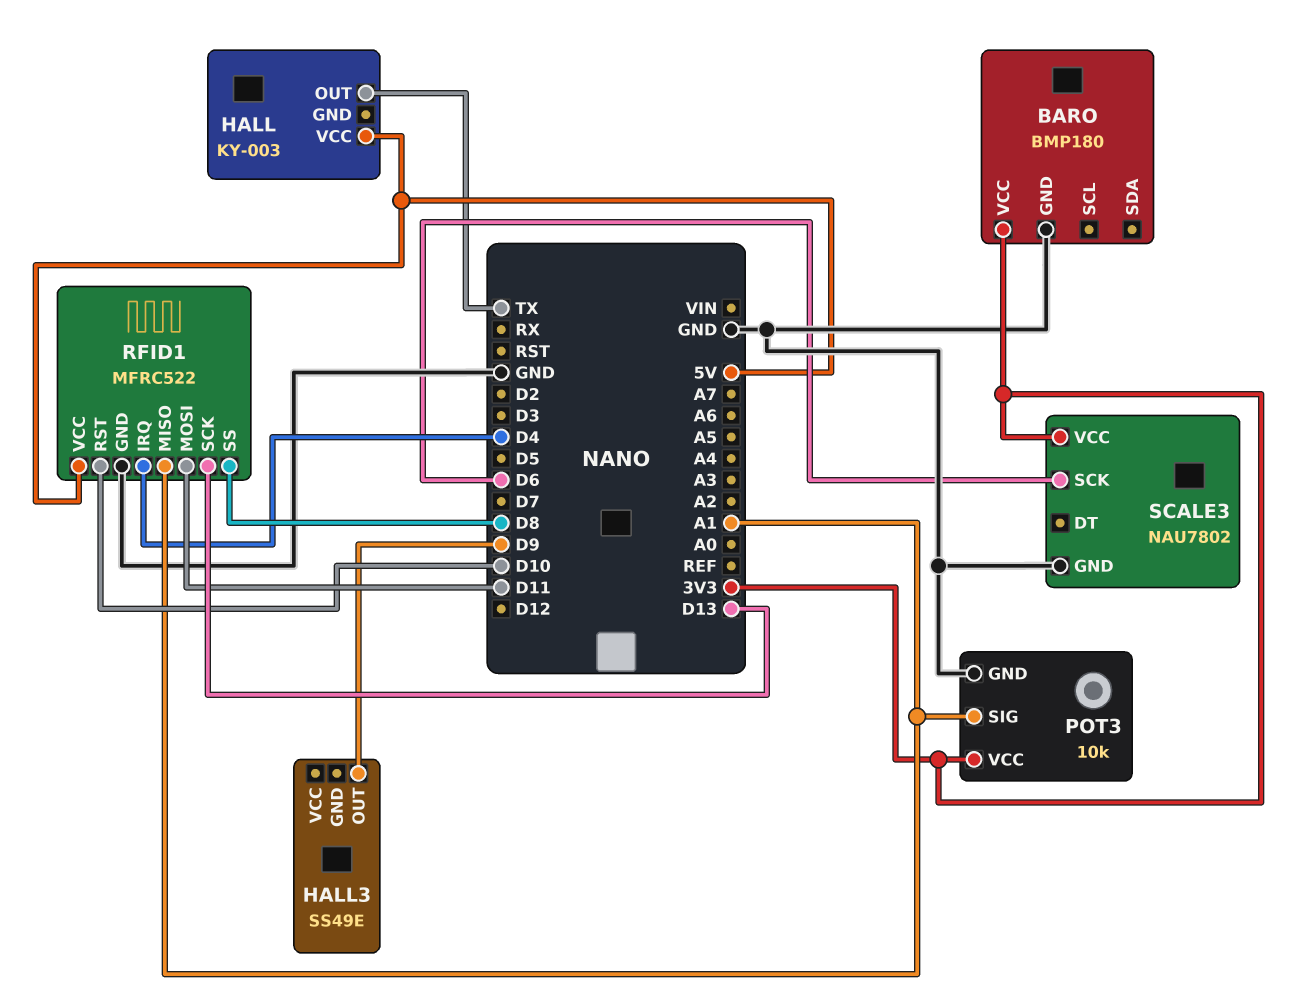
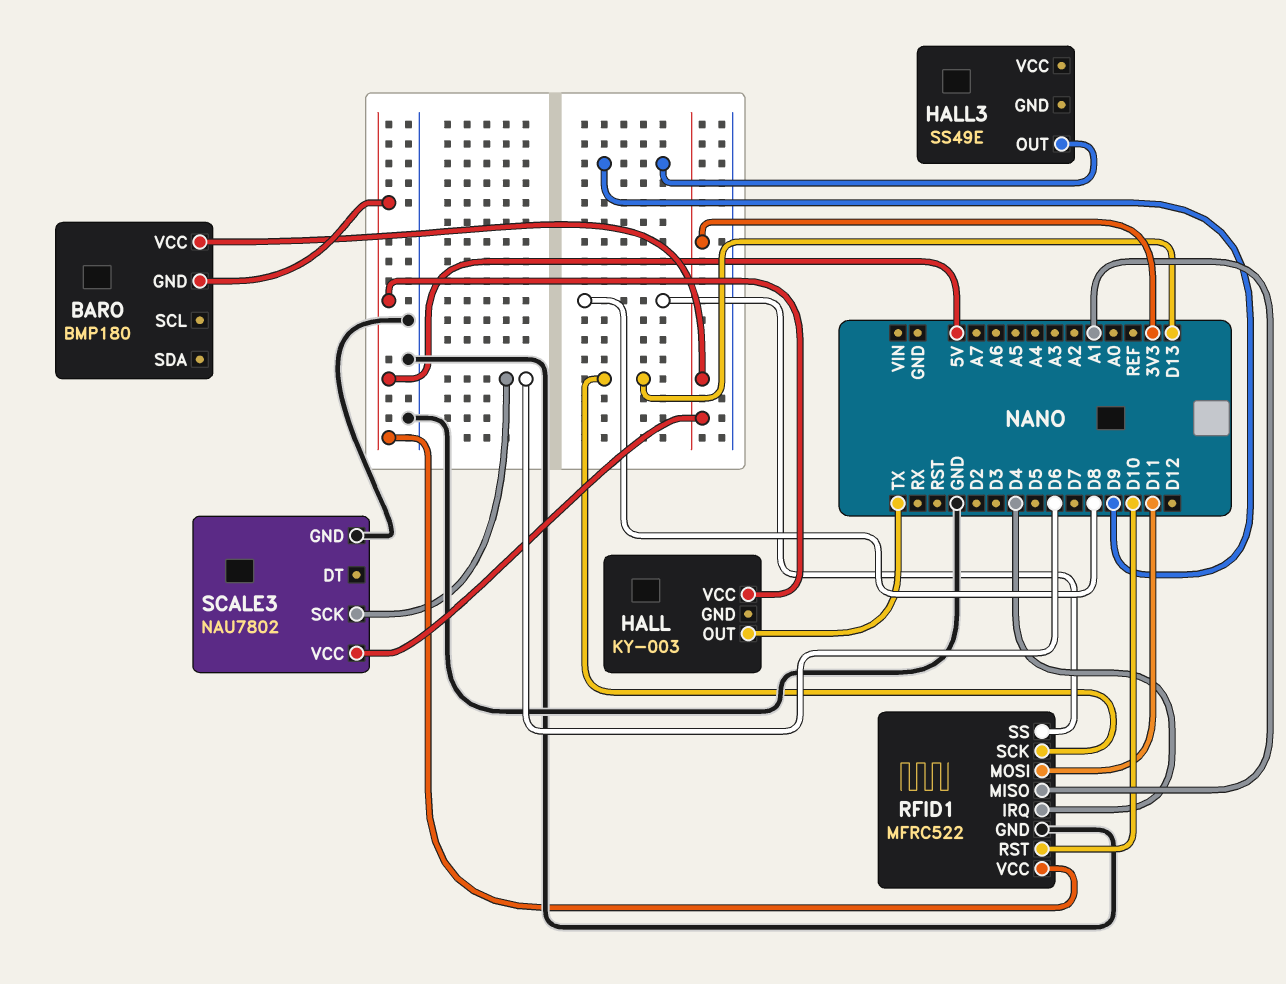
BARO pin GND: GND -> 5V
POT3: 10k -> none
POT3 pin GND: GND -> none
POT3 pin SIG: A1 -> none
POT3 pin VCC: 3V3 -> none

